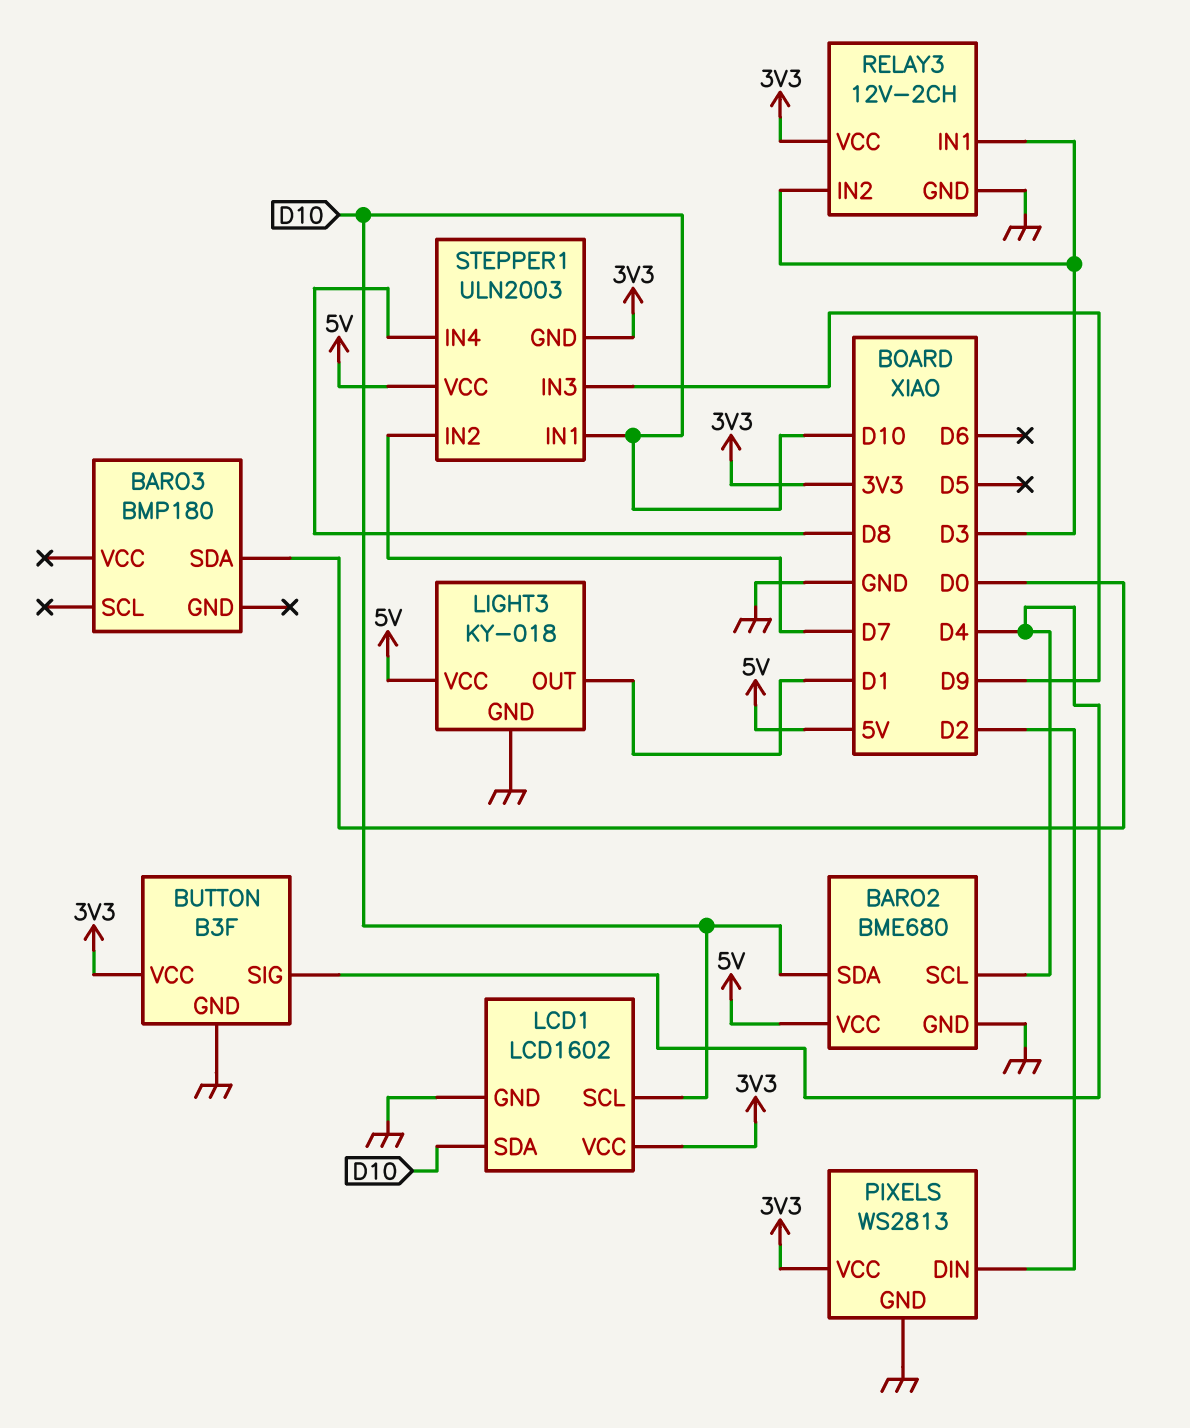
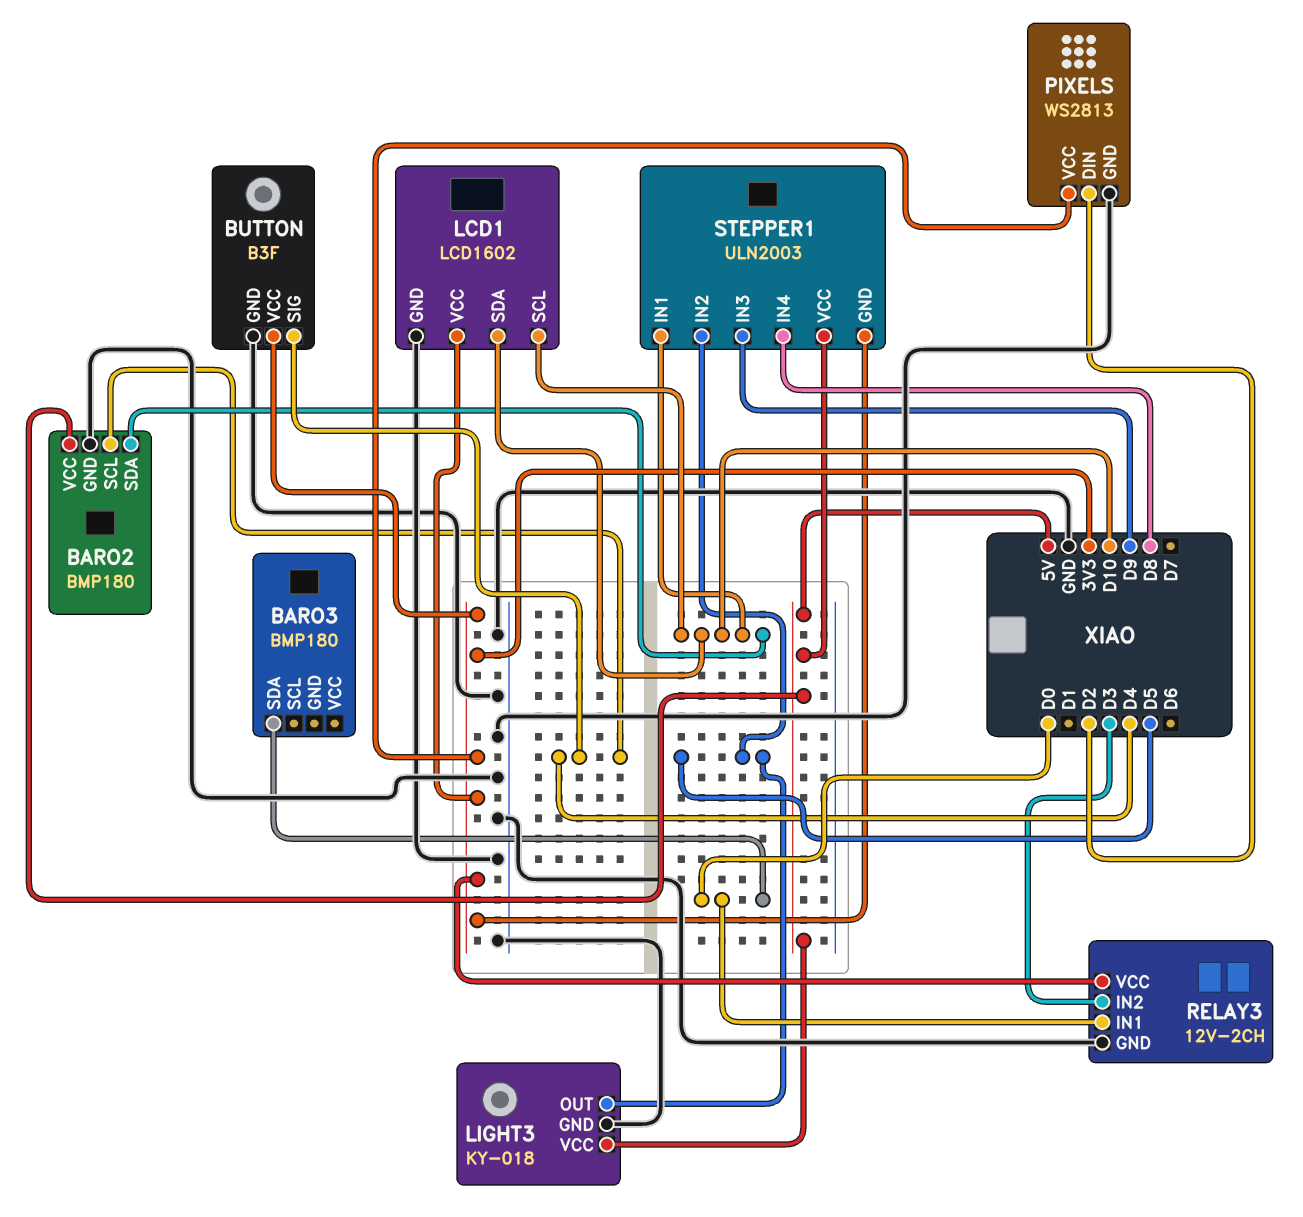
BARO2: BME680 -> BMP180
LIGHT3 pin OUT: D1 -> D5
RELAY3 pin IN1: D3 -> D0
STEPPER1 pin IN2: D7 -> D5

